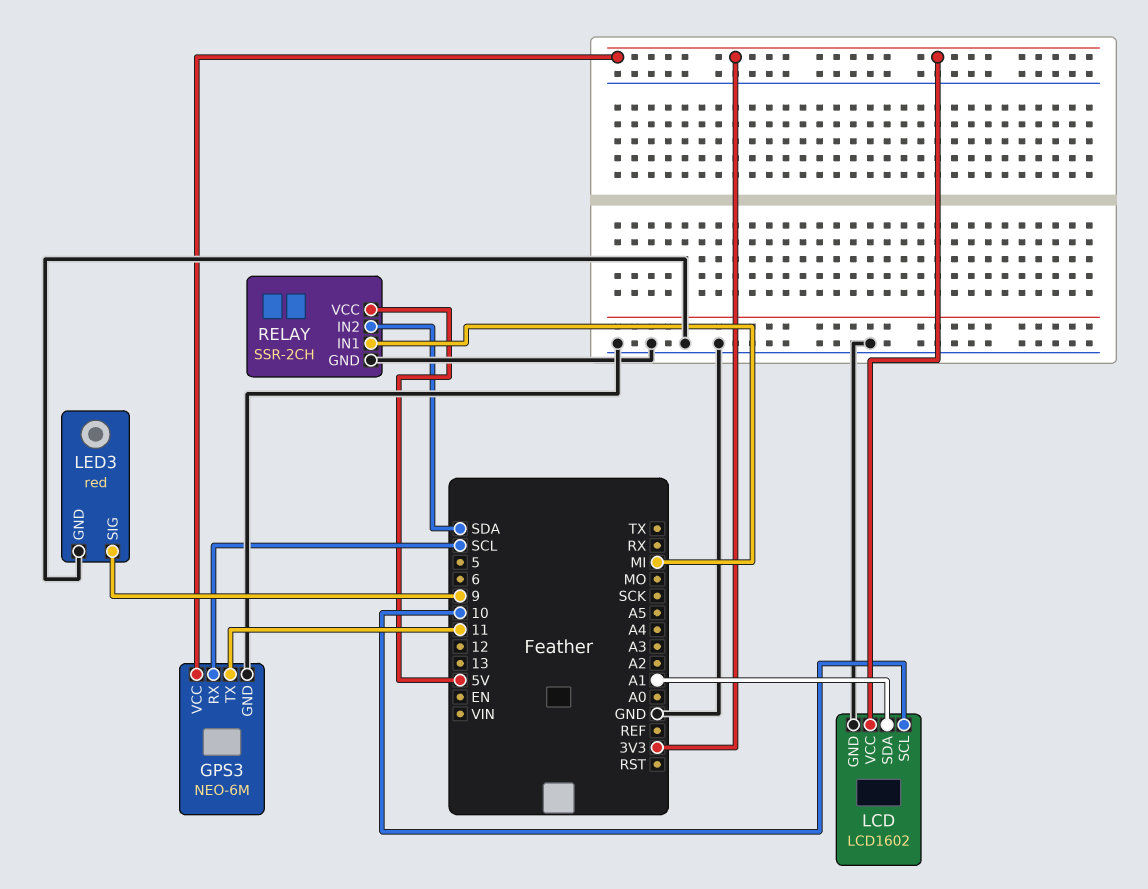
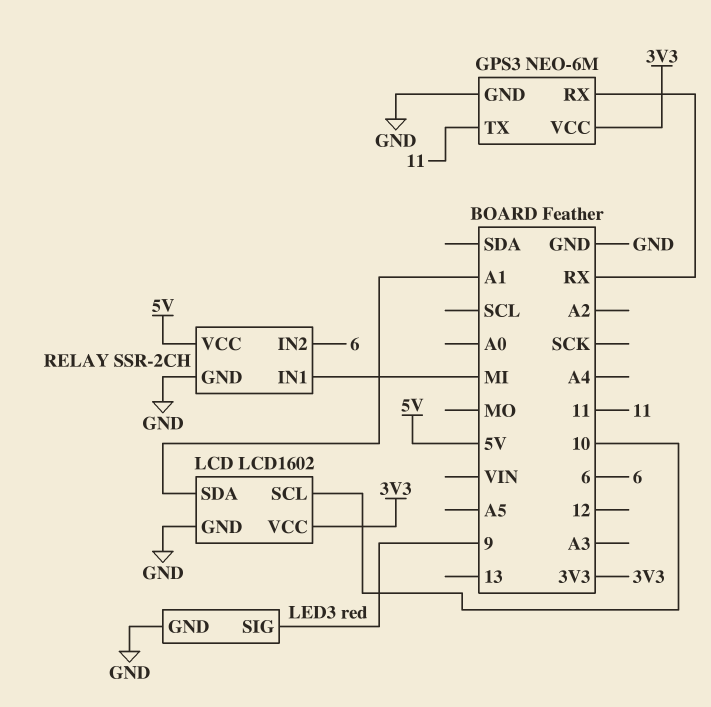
GPS3 pin RX: SCL -> RX
RELAY pin IN2: SDA -> 6

